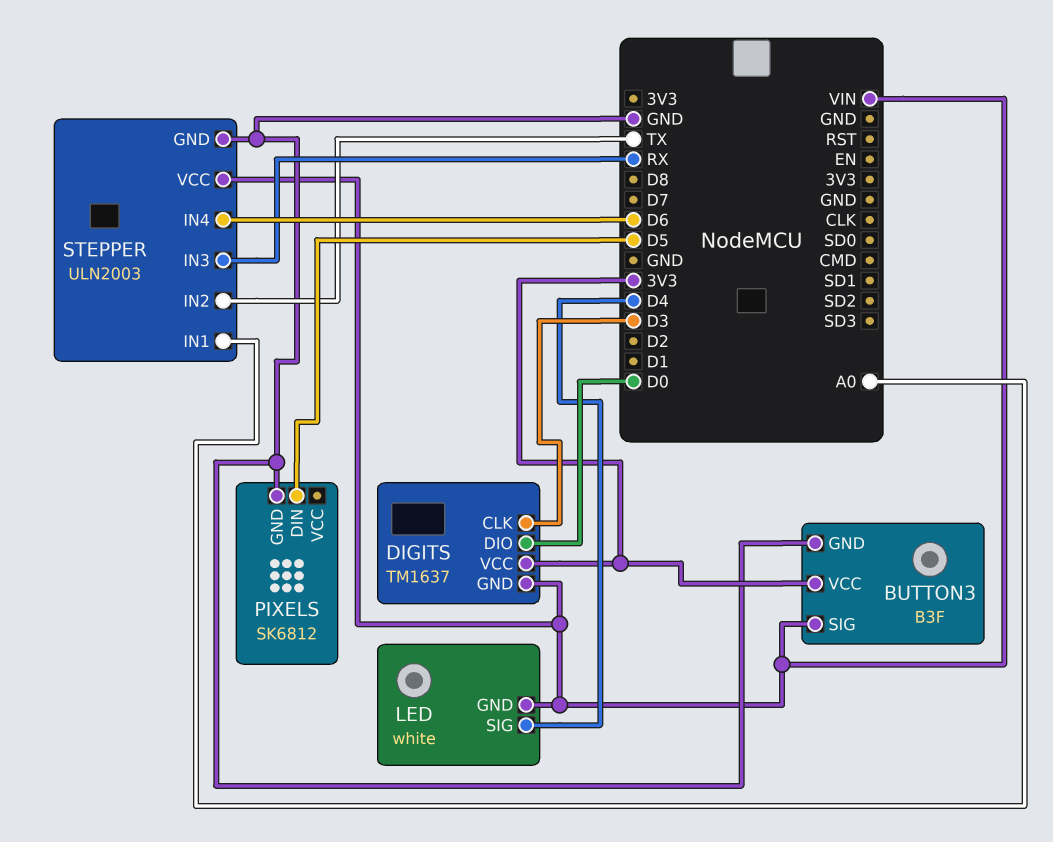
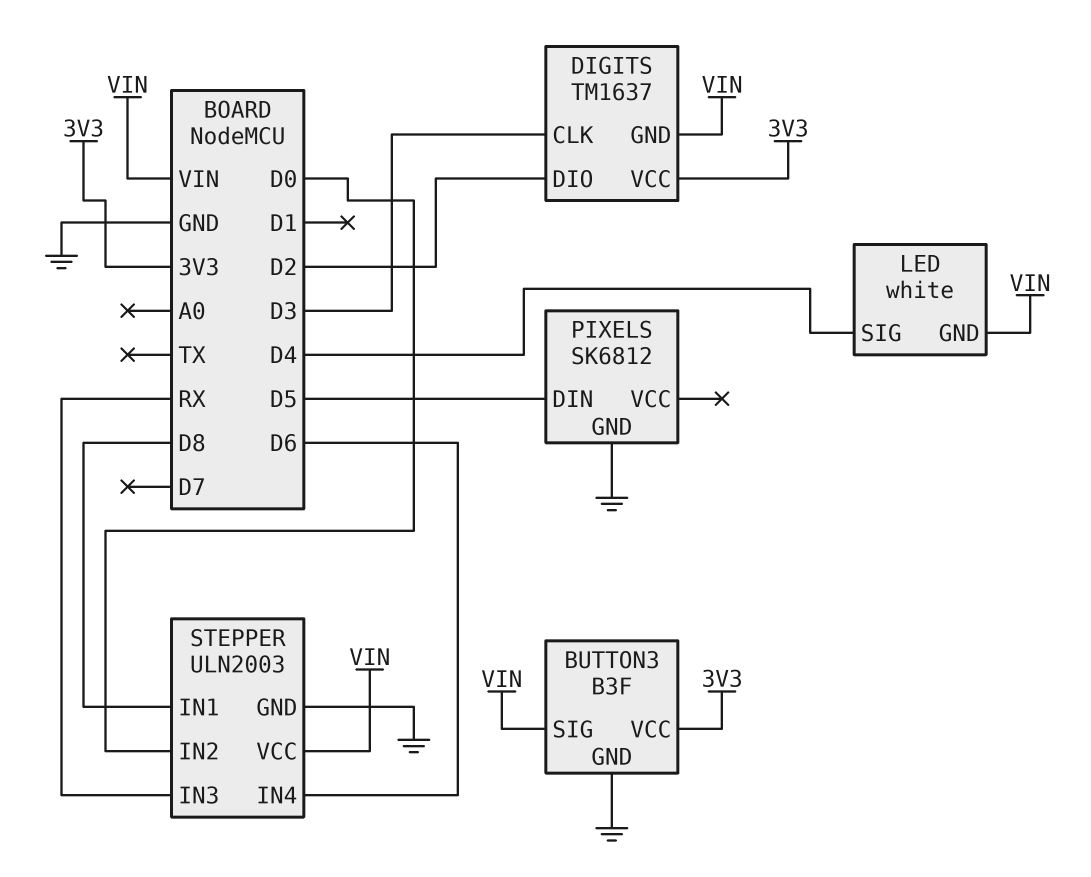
DIGITS pin DIO: D0 -> D2
STEPPER pin IN1: A0 -> D8
STEPPER pin IN2: TX -> D0

